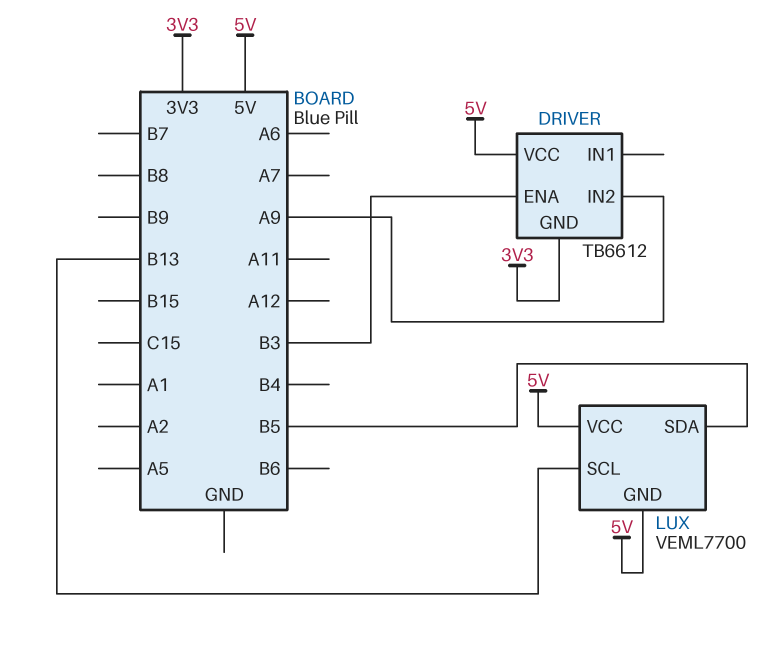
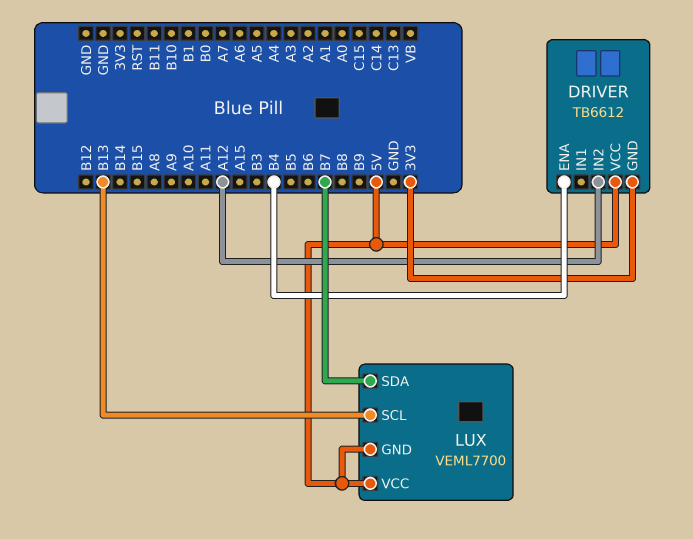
DRIVER pin ENA: B3 -> B4
DRIVER pin IN2: A9 -> A12
LUX pin SDA: B5 -> B7

